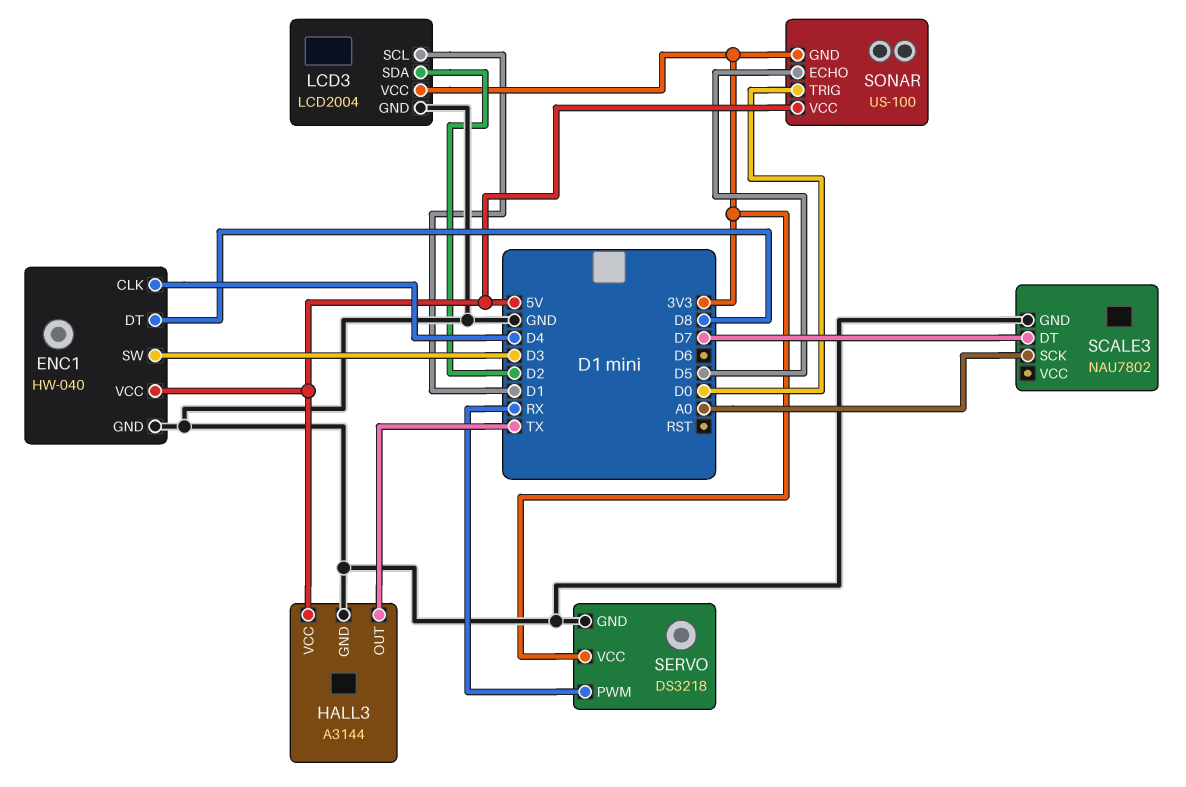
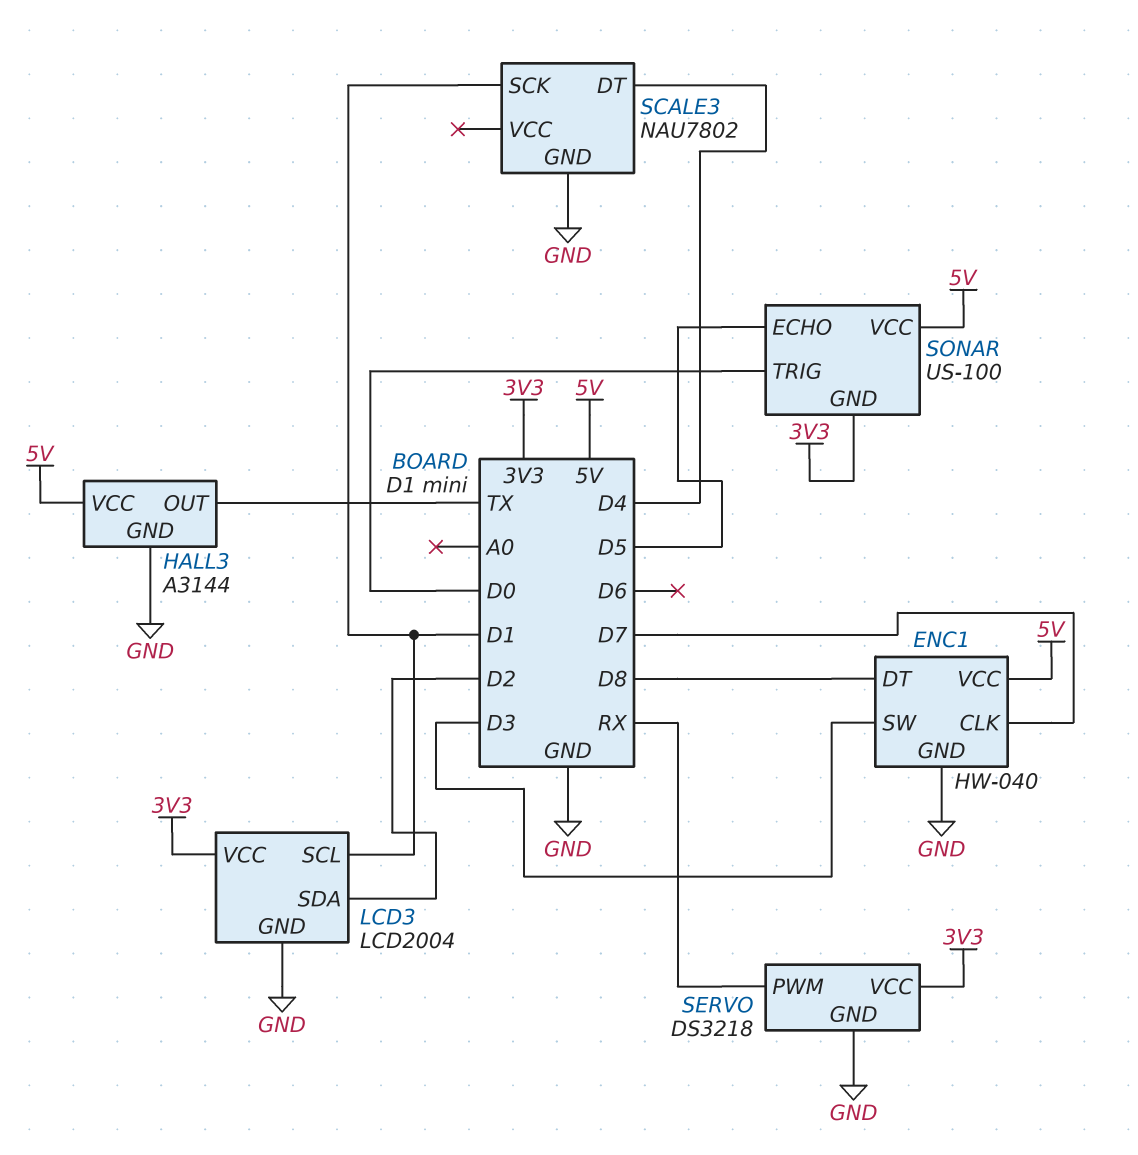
ENC1 pin CLK: D4 -> D7
SCALE3 pin DT: D7 -> D4
SCALE3 pin SCK: A0 -> D1

